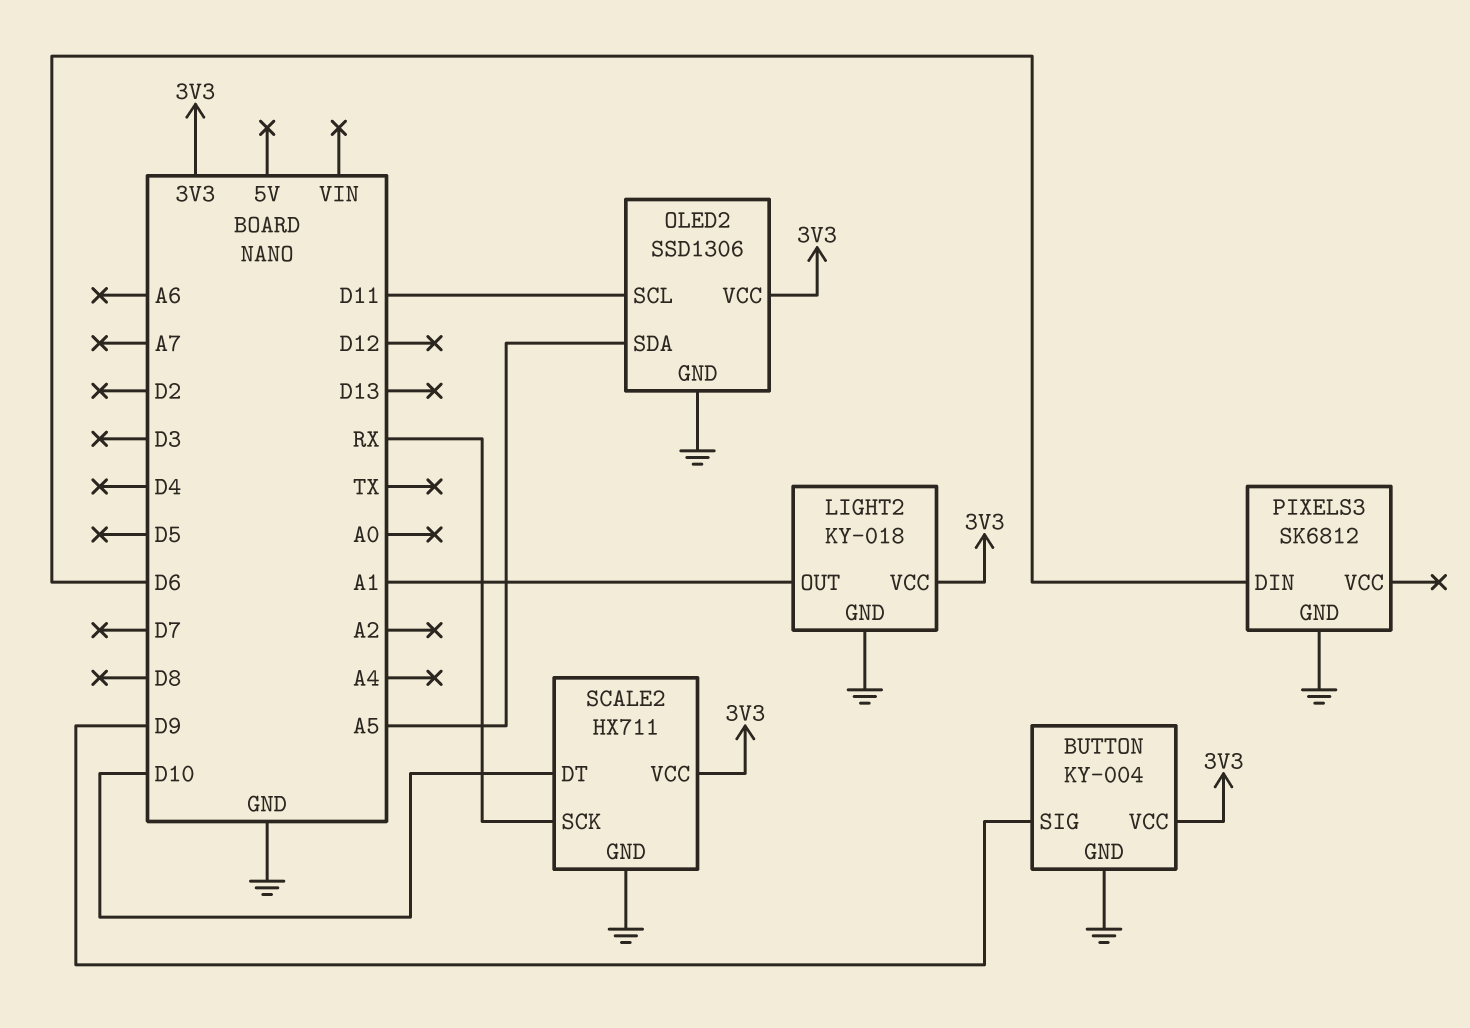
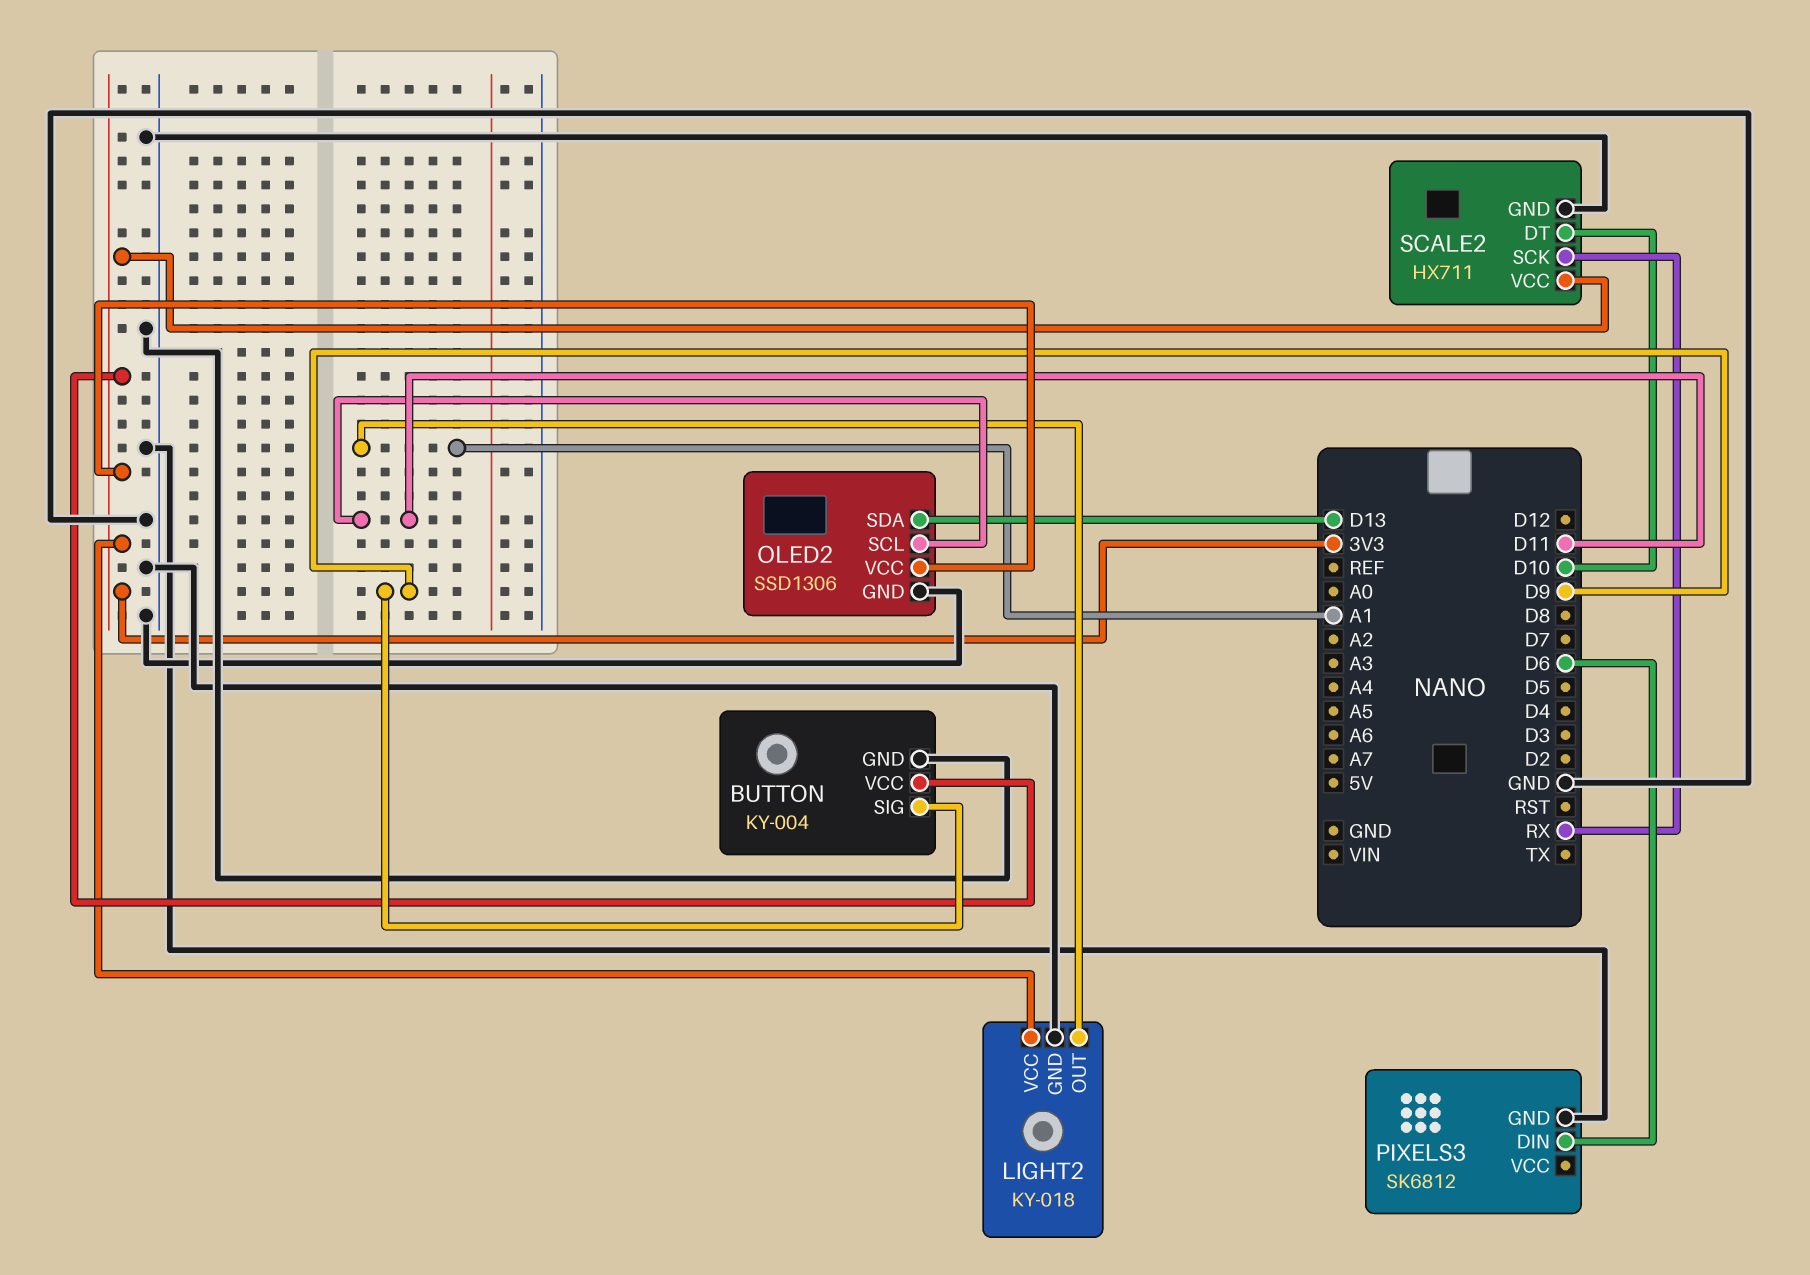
OLED2 pin SDA: A5 -> D13

